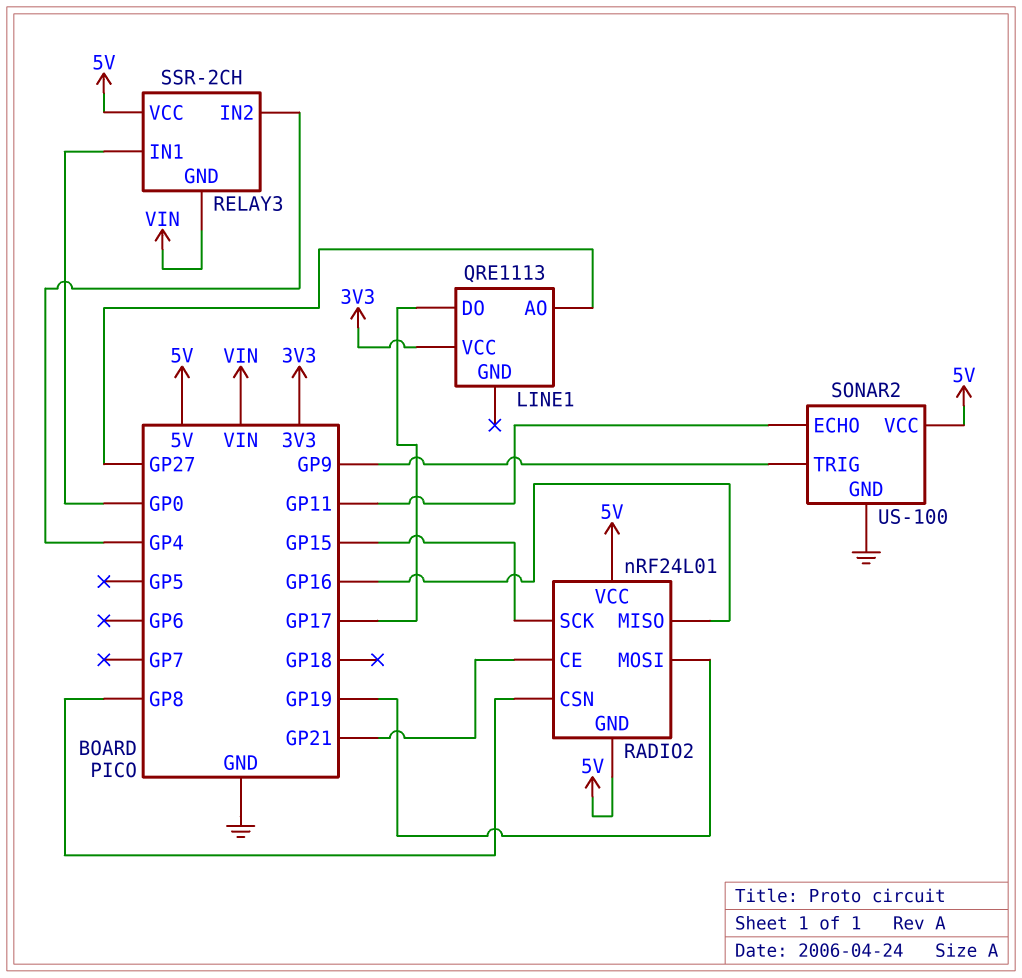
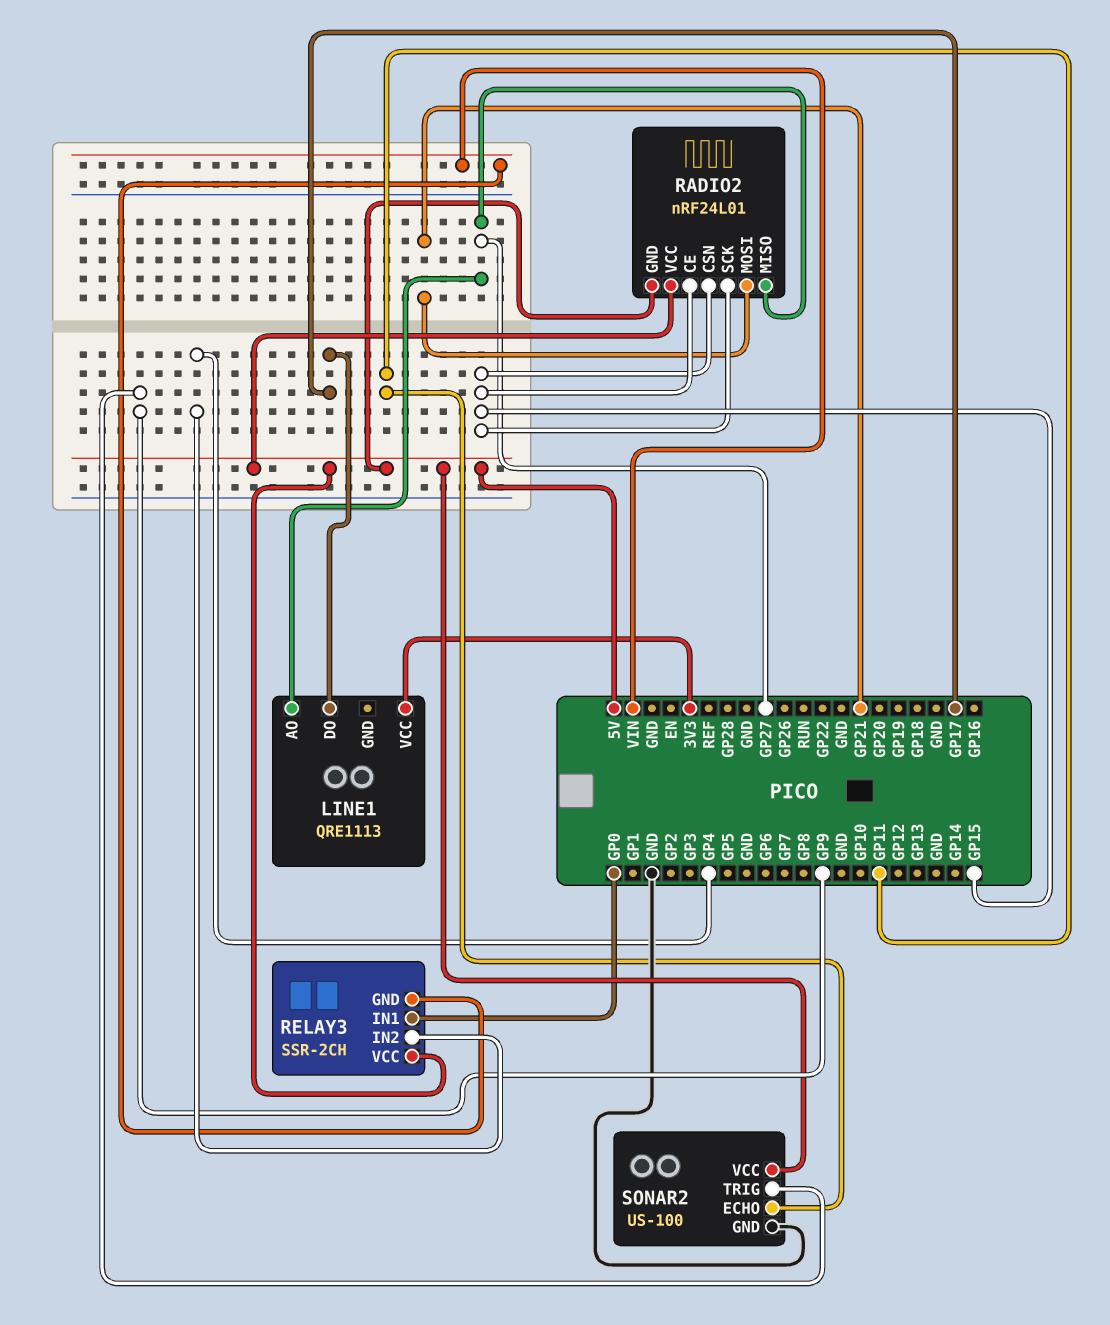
RADIO2 pin CE: GP21 -> GP15
RADIO2 pin CSN: GP8 -> GP15
RADIO2 pin MISO: GP16 -> GP27
RADIO2 pin MOSI: GP19 -> GP21

